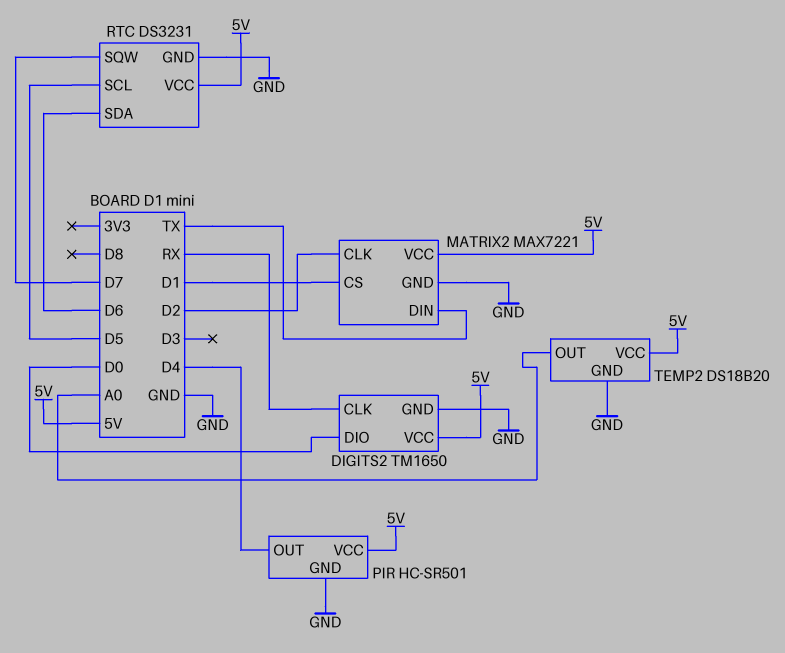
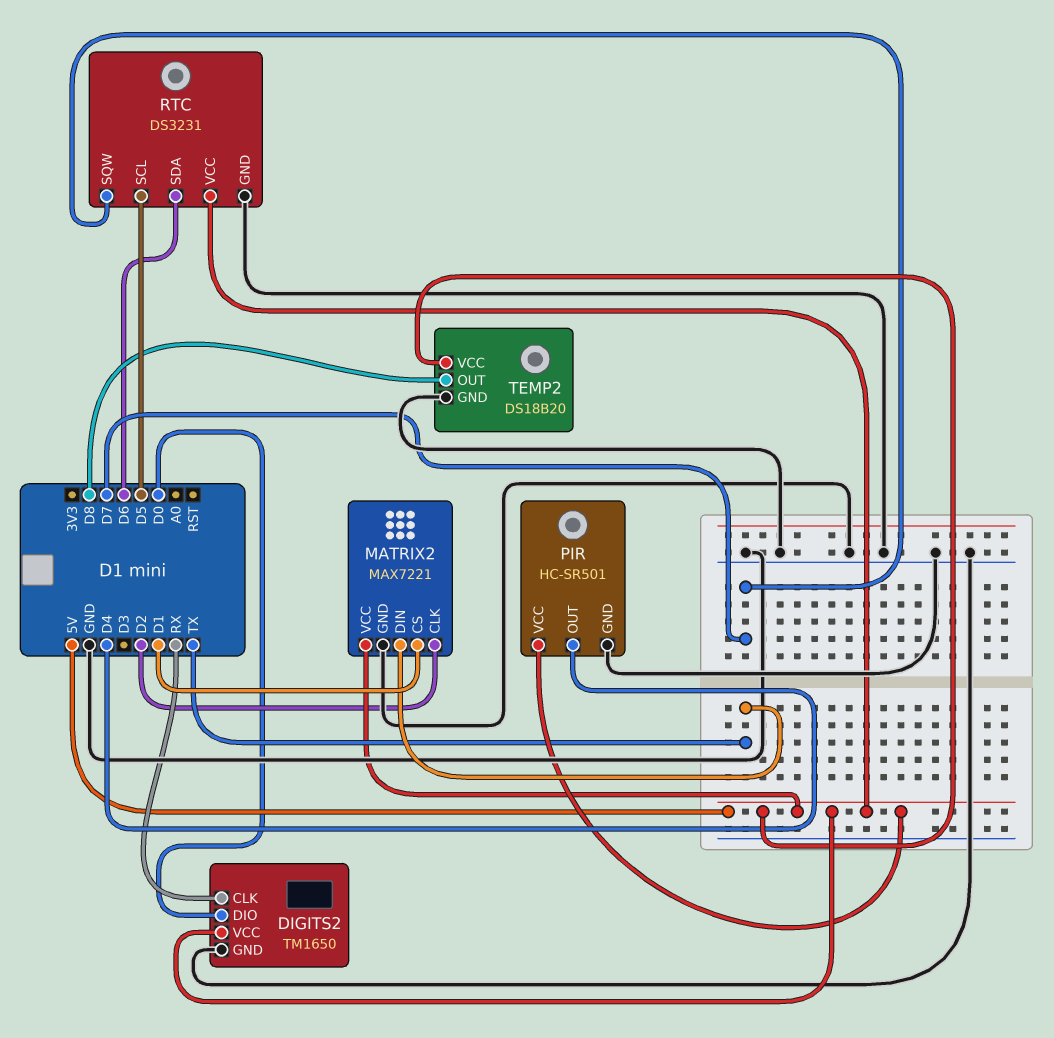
TEMP2 pin OUT: A0 -> D8

